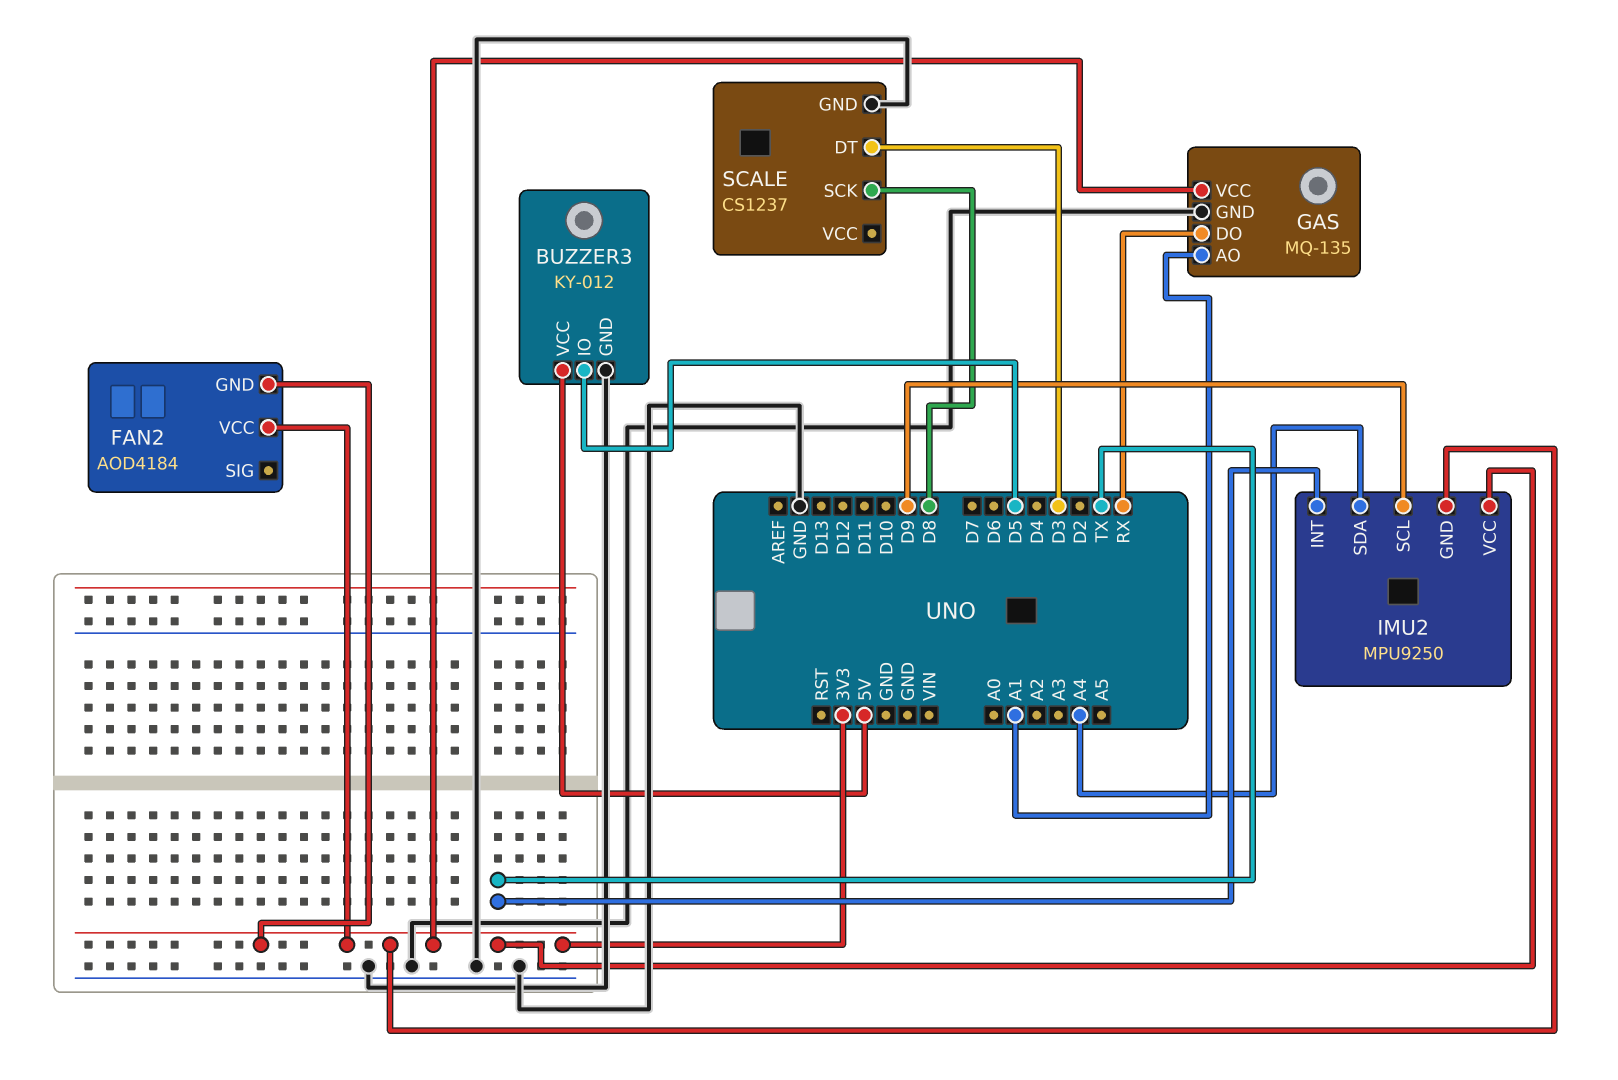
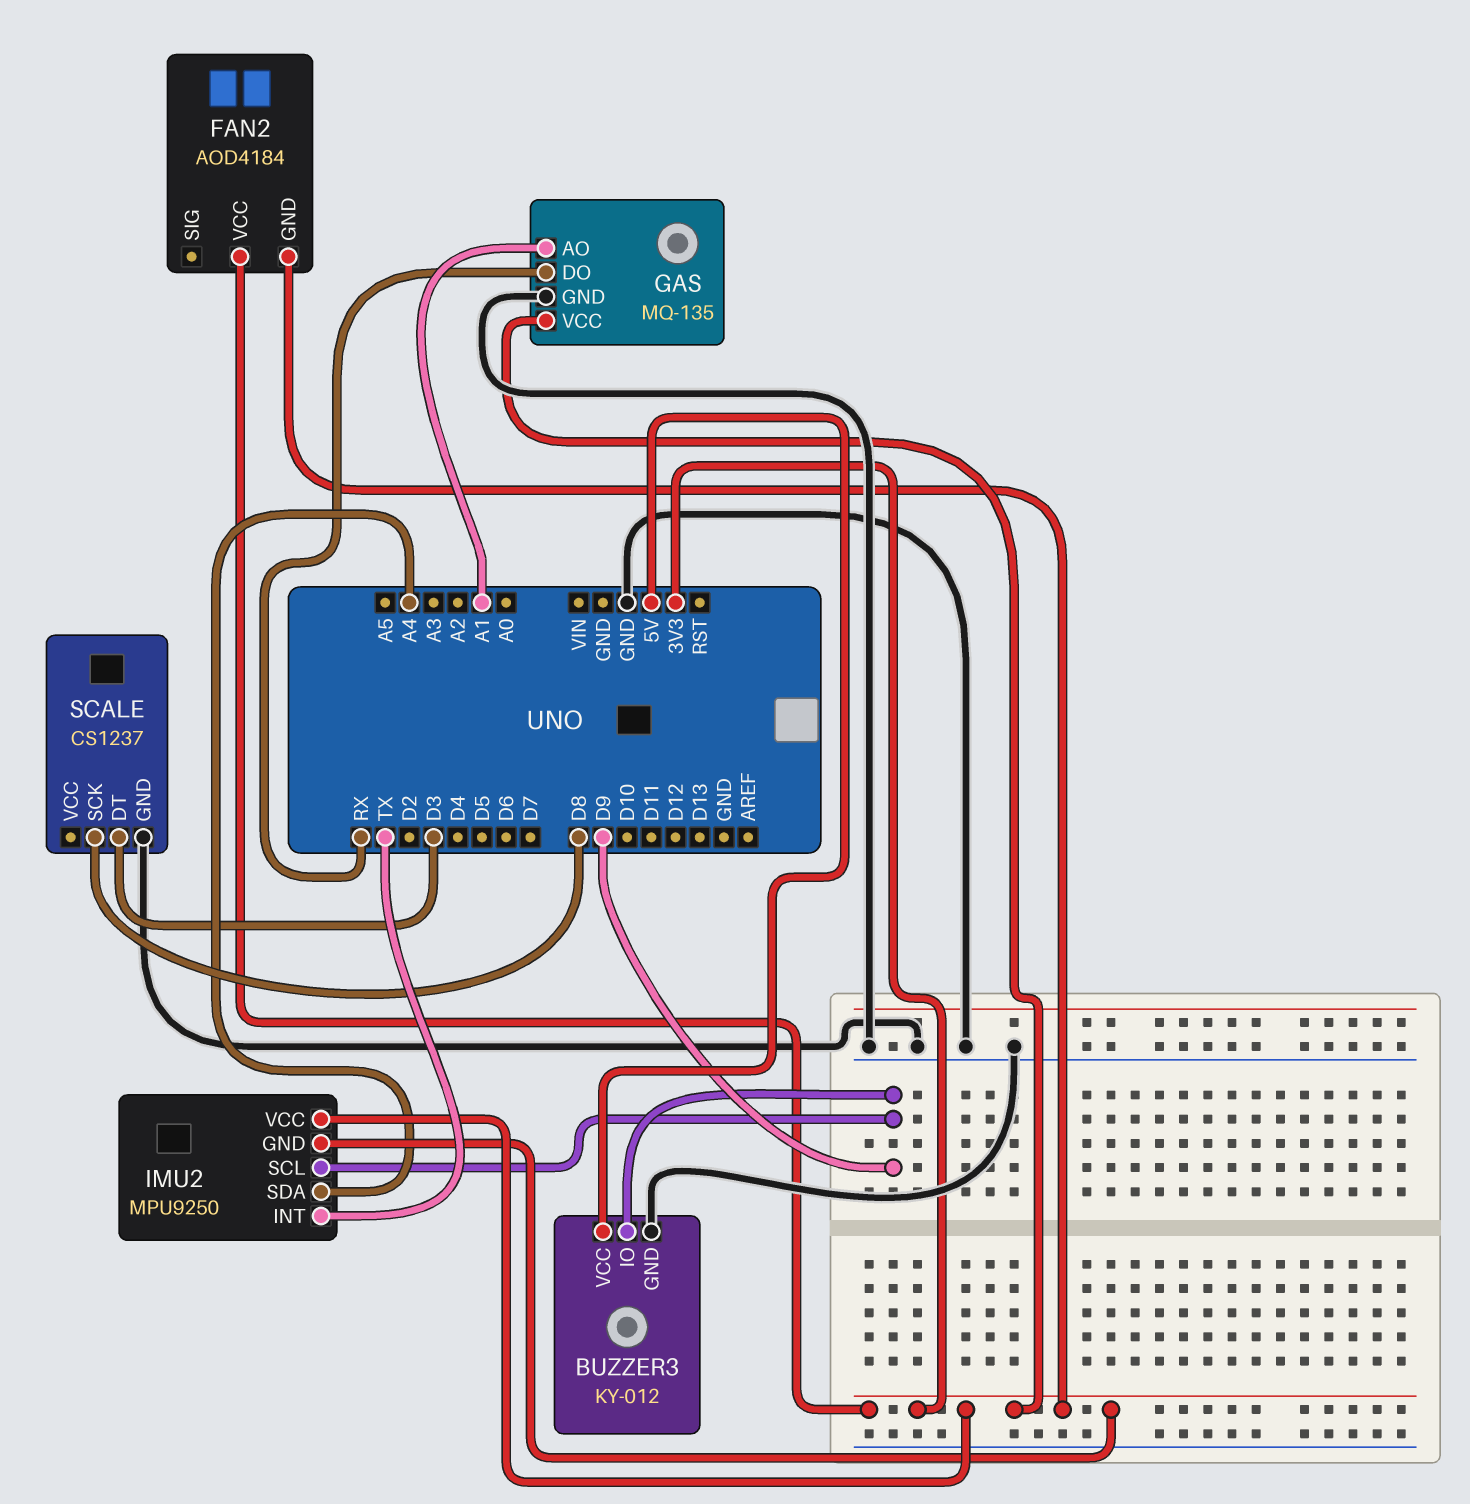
BUZZER3 pin IO: D5 -> D9

